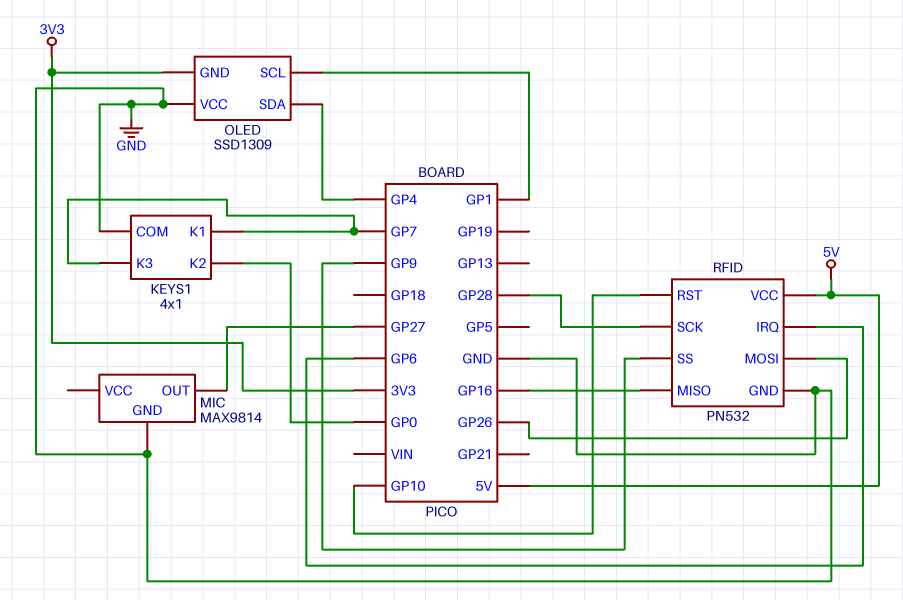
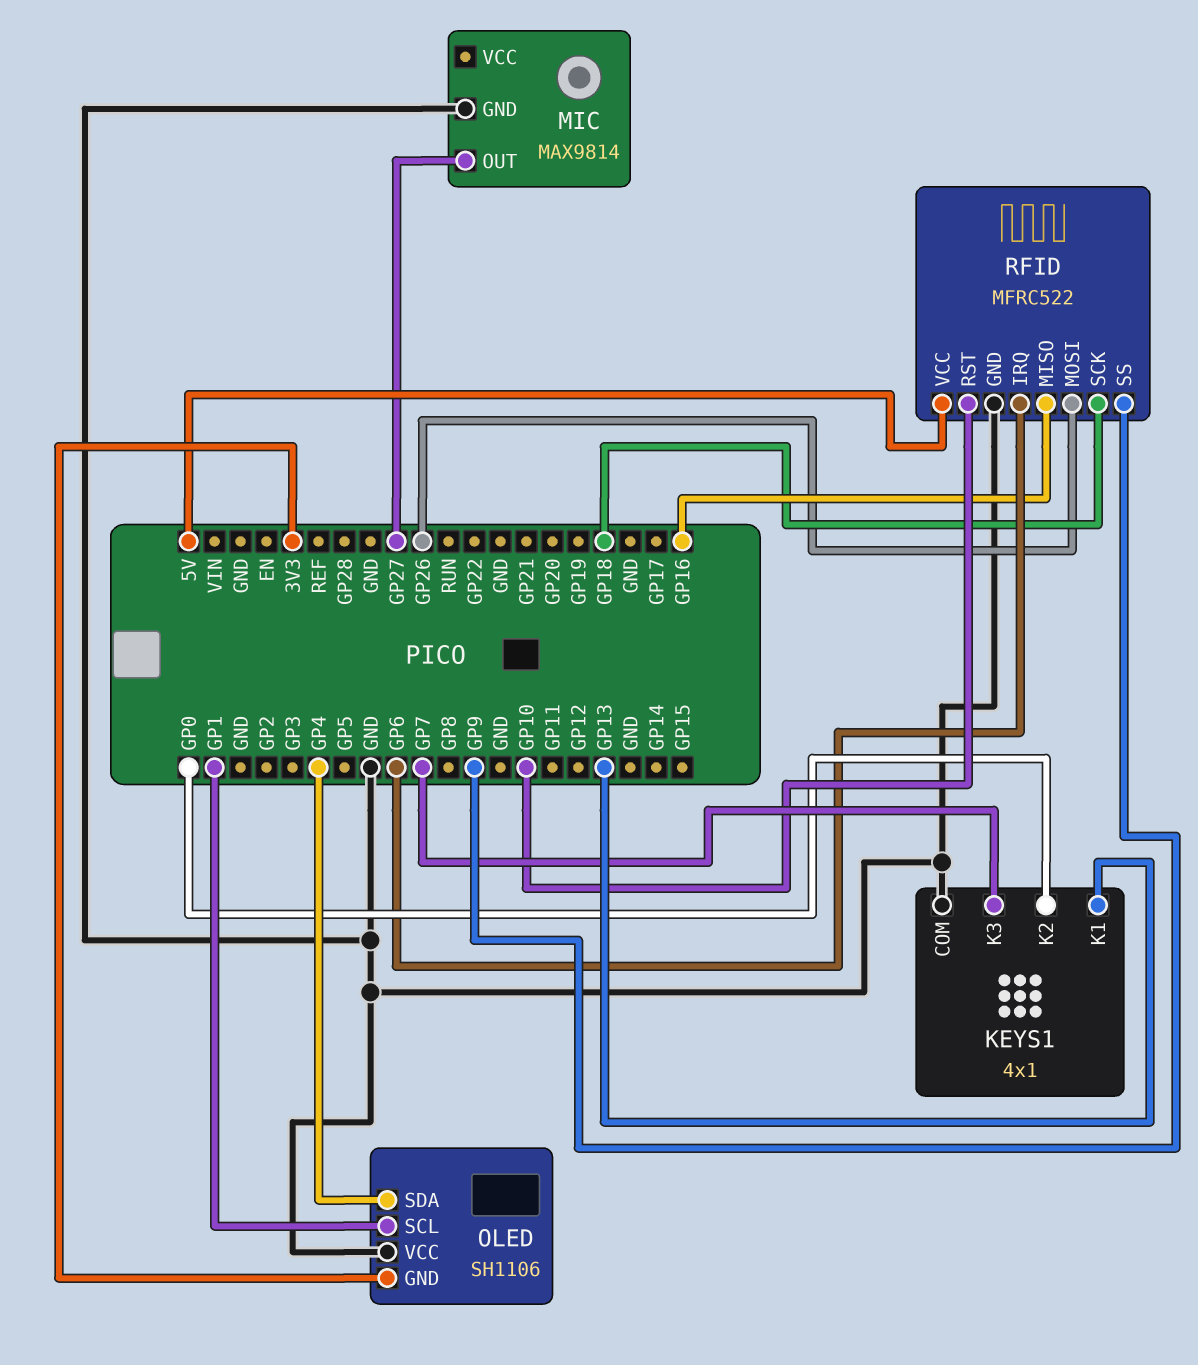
KEYS1 pin K1: GP7 -> GP13
OLED: SSD1309 -> SH1106
RFID: PN532 -> MFRC522
RFID pin SCK: GP28 -> GP18

